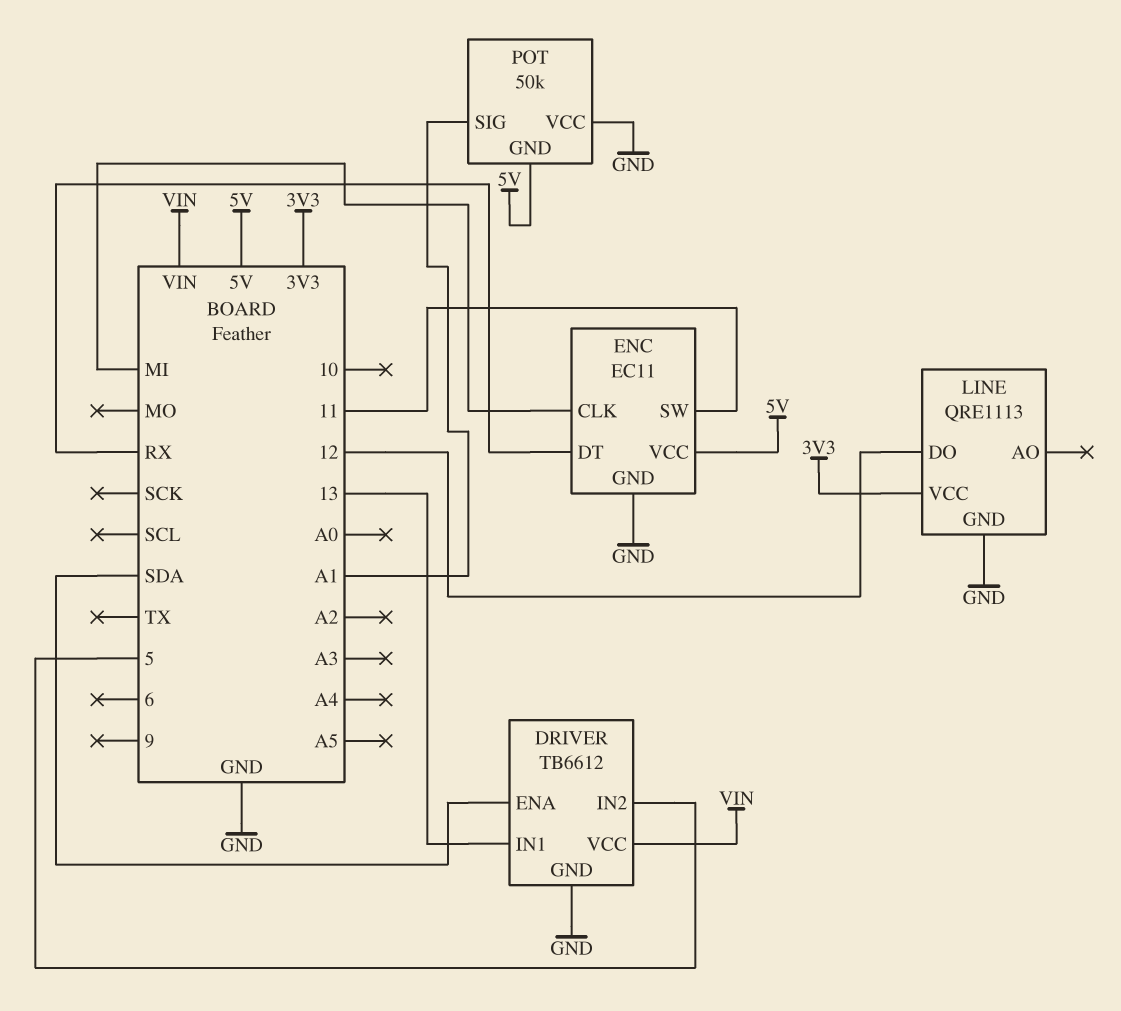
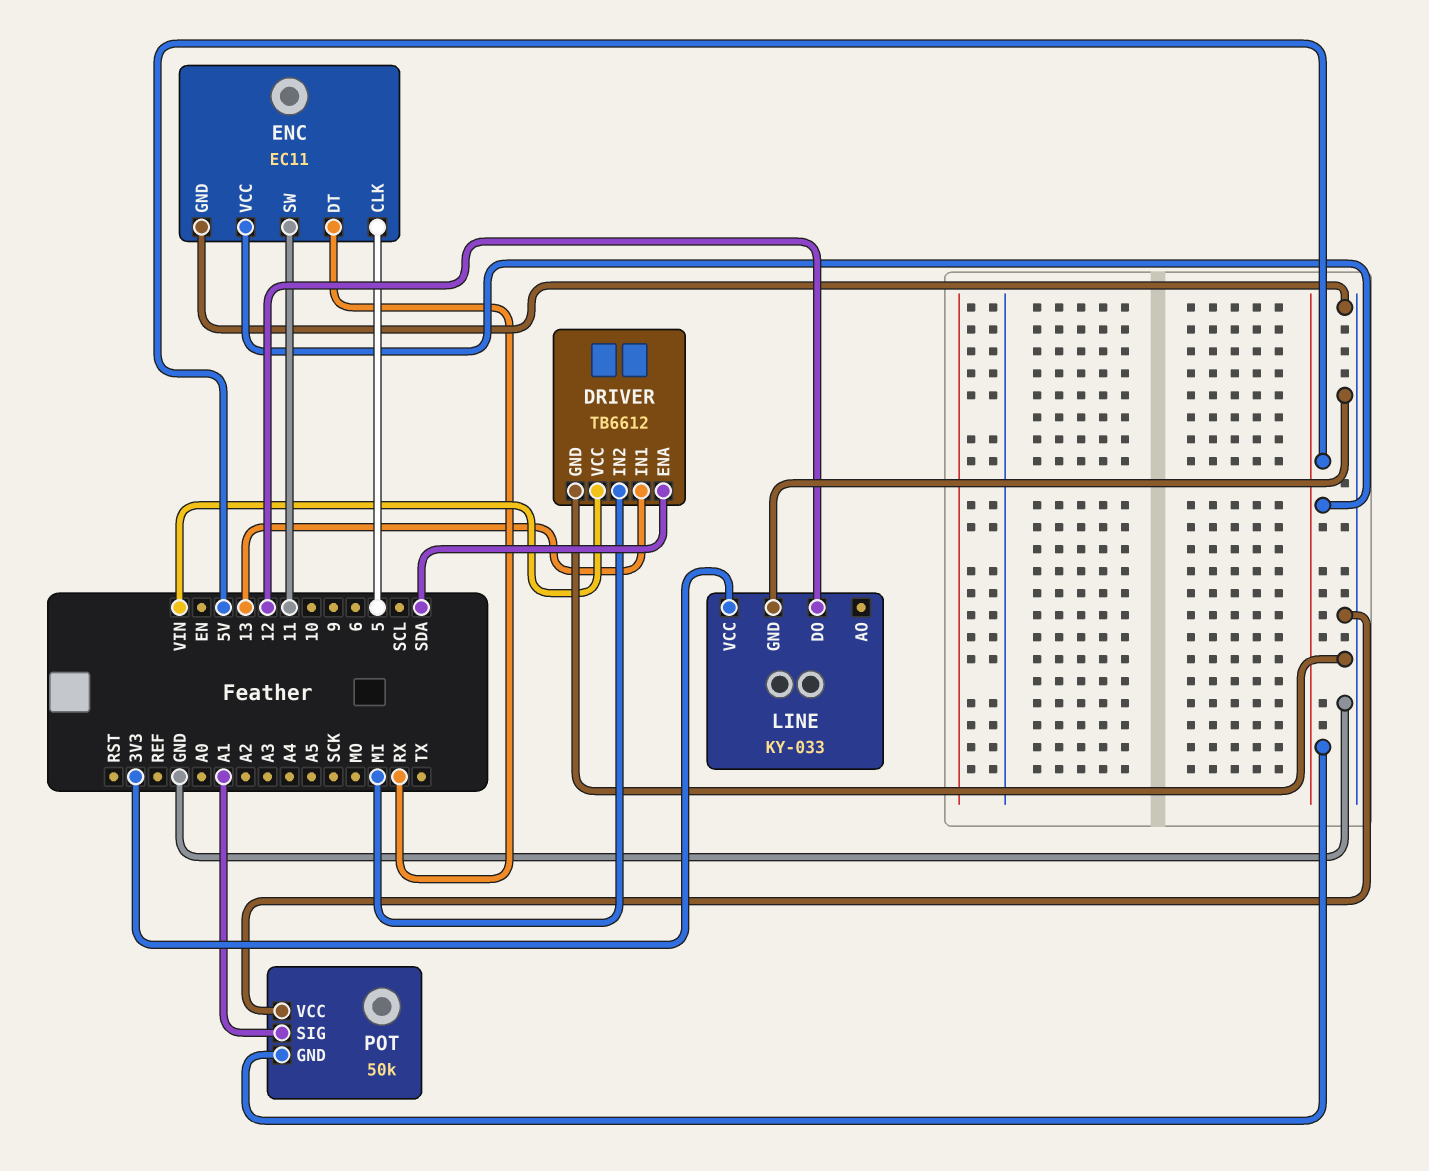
DRIVER pin IN2: 5 -> MI
ENC pin CLK: MI -> 5
LINE: QRE1113 -> KY-033

